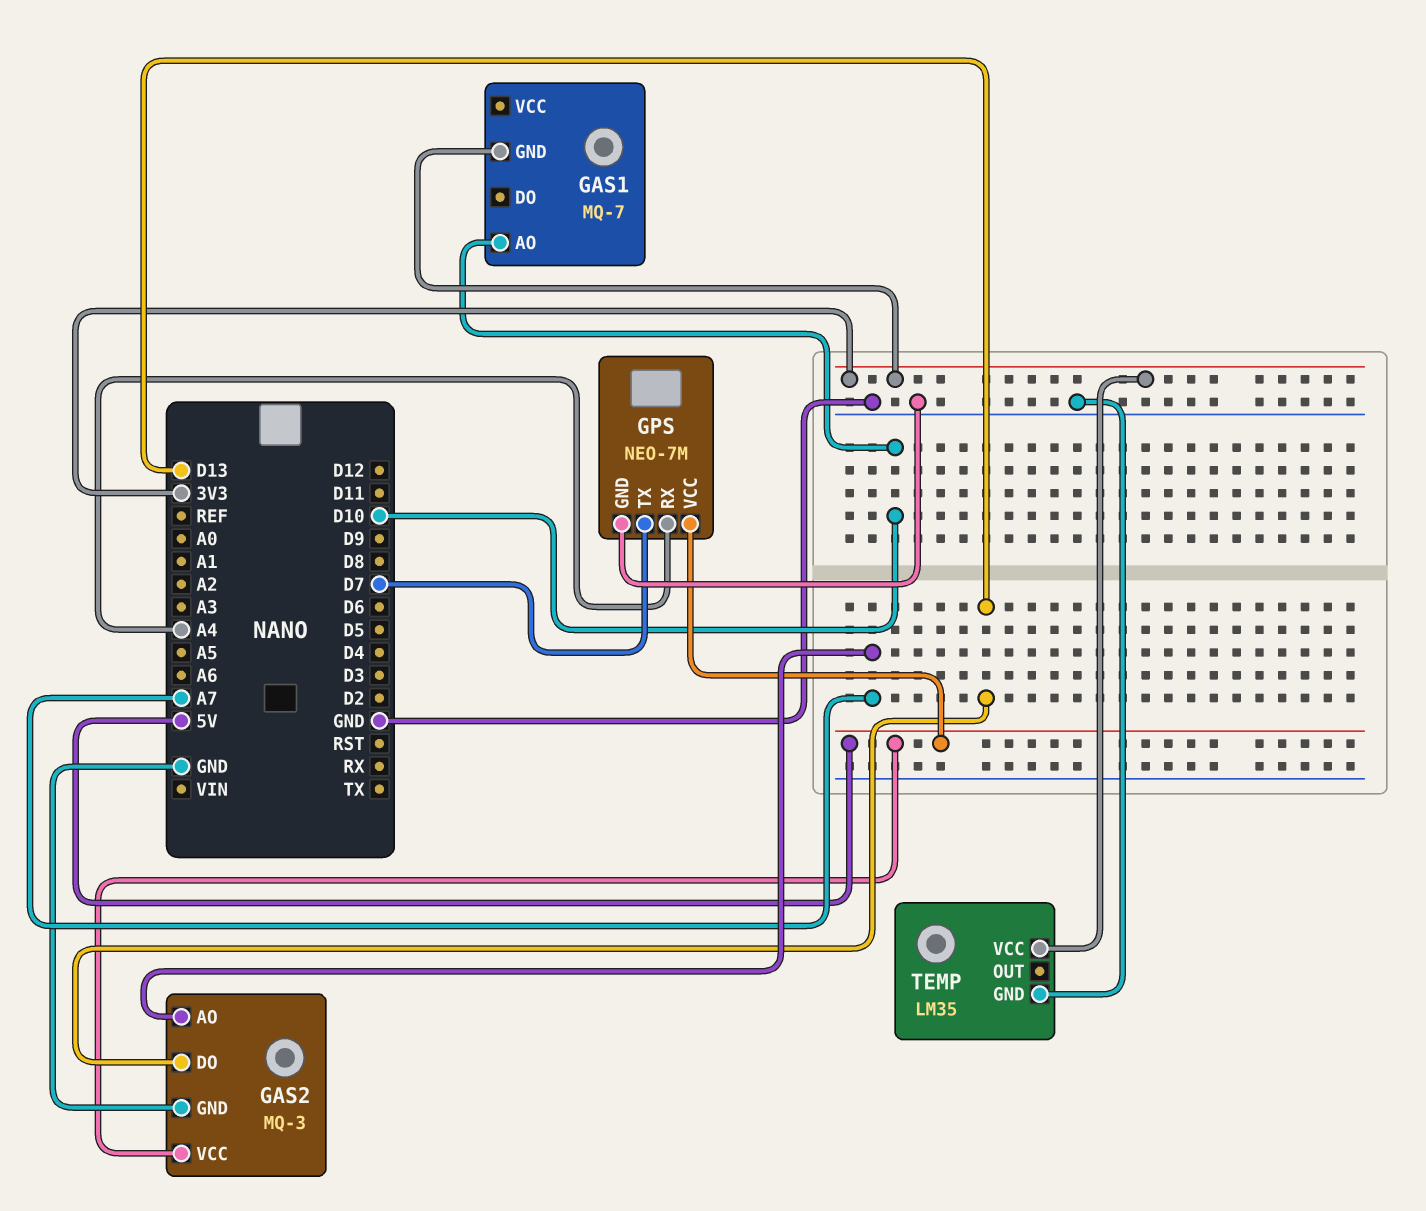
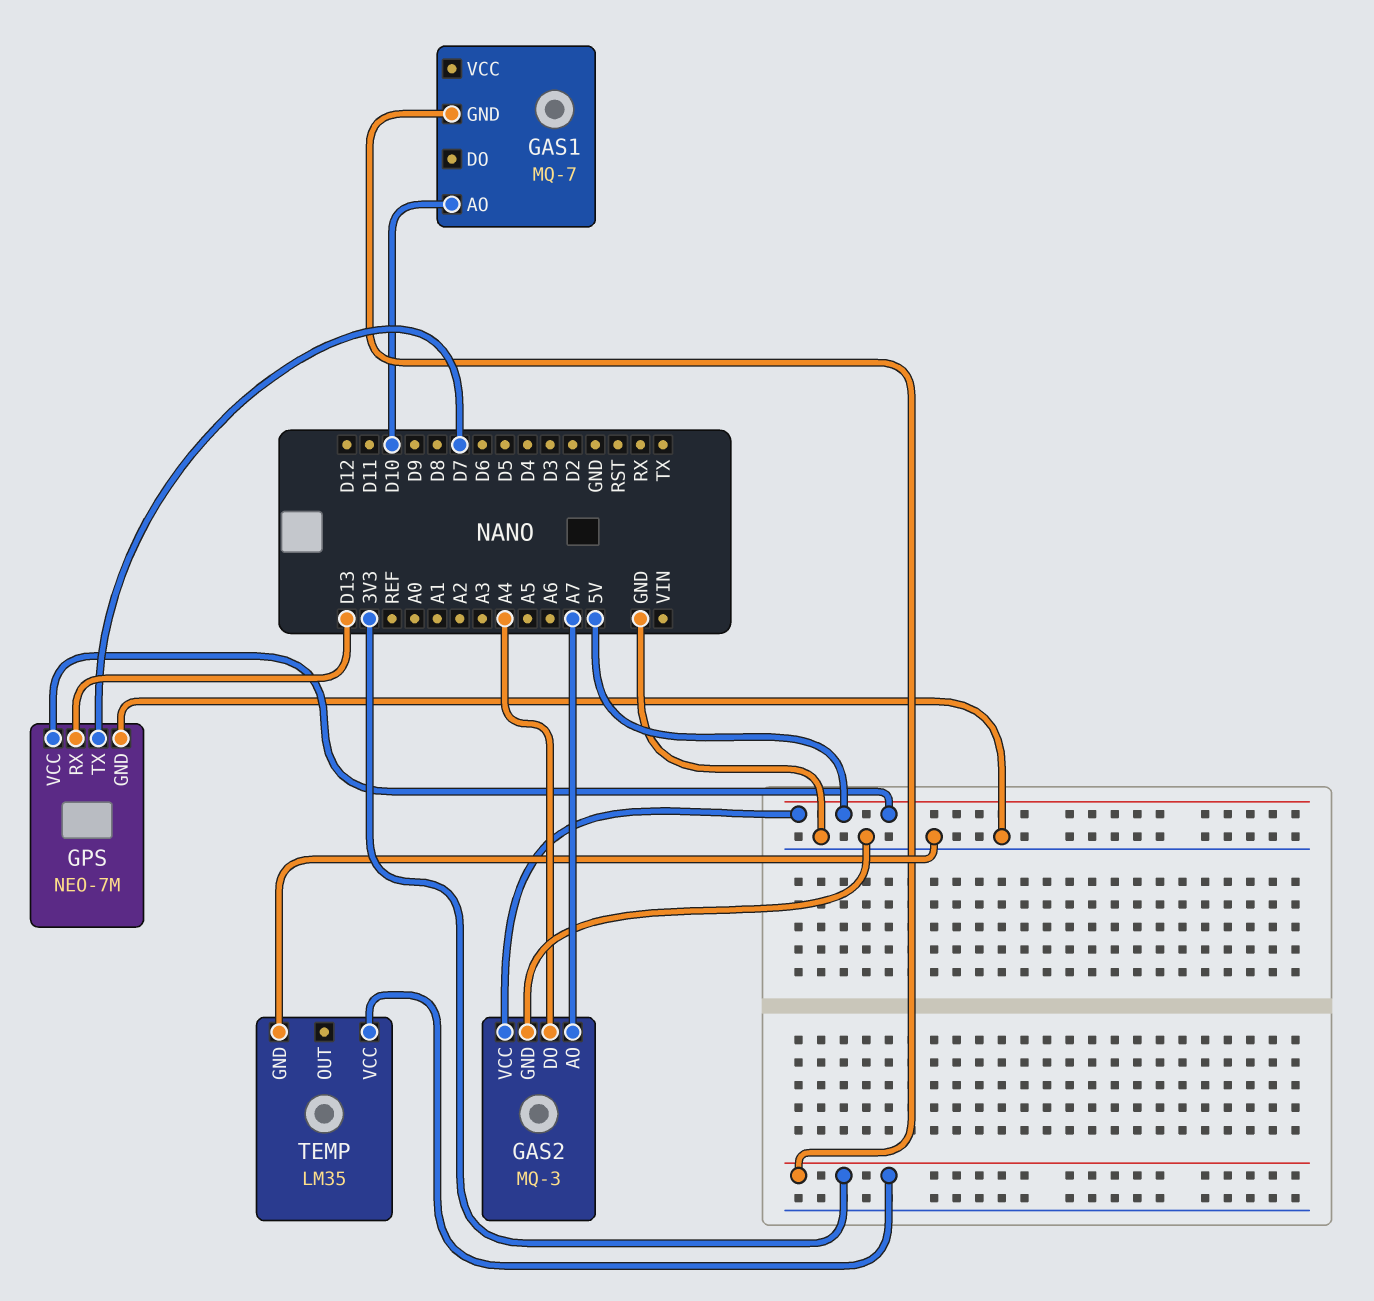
GAS2 pin DO: D13 -> A4
GPS pin RX: A4 -> D13

